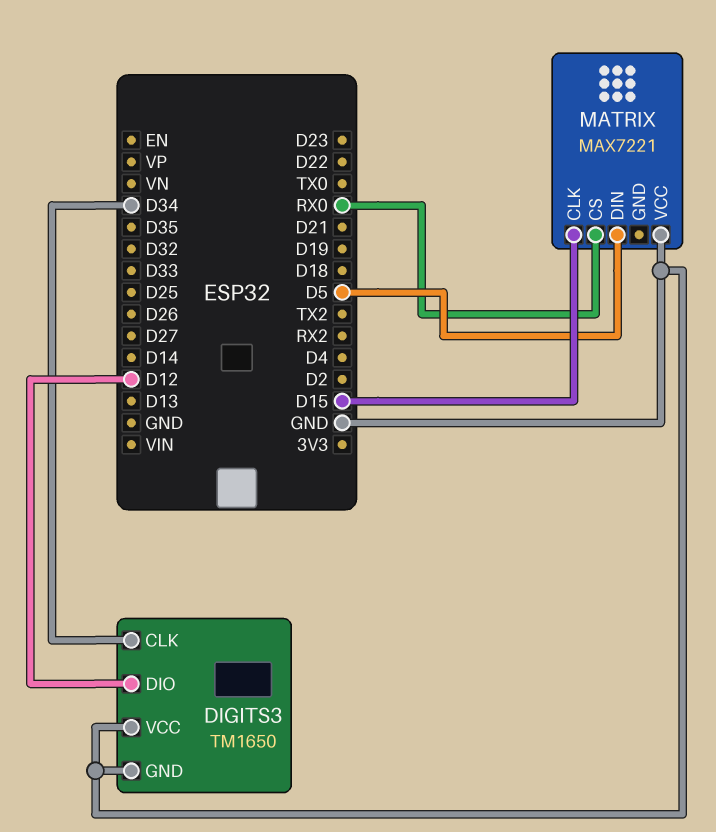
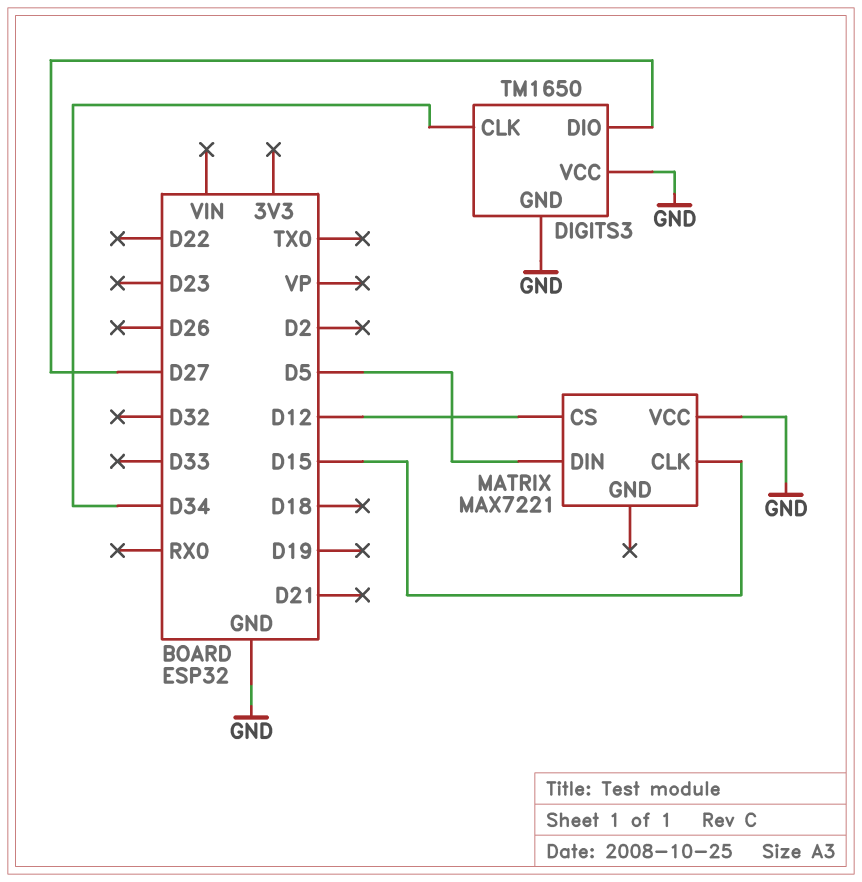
DIGITS3 pin DIO: D12 -> D27
MATRIX pin CS: RX0 -> D12

